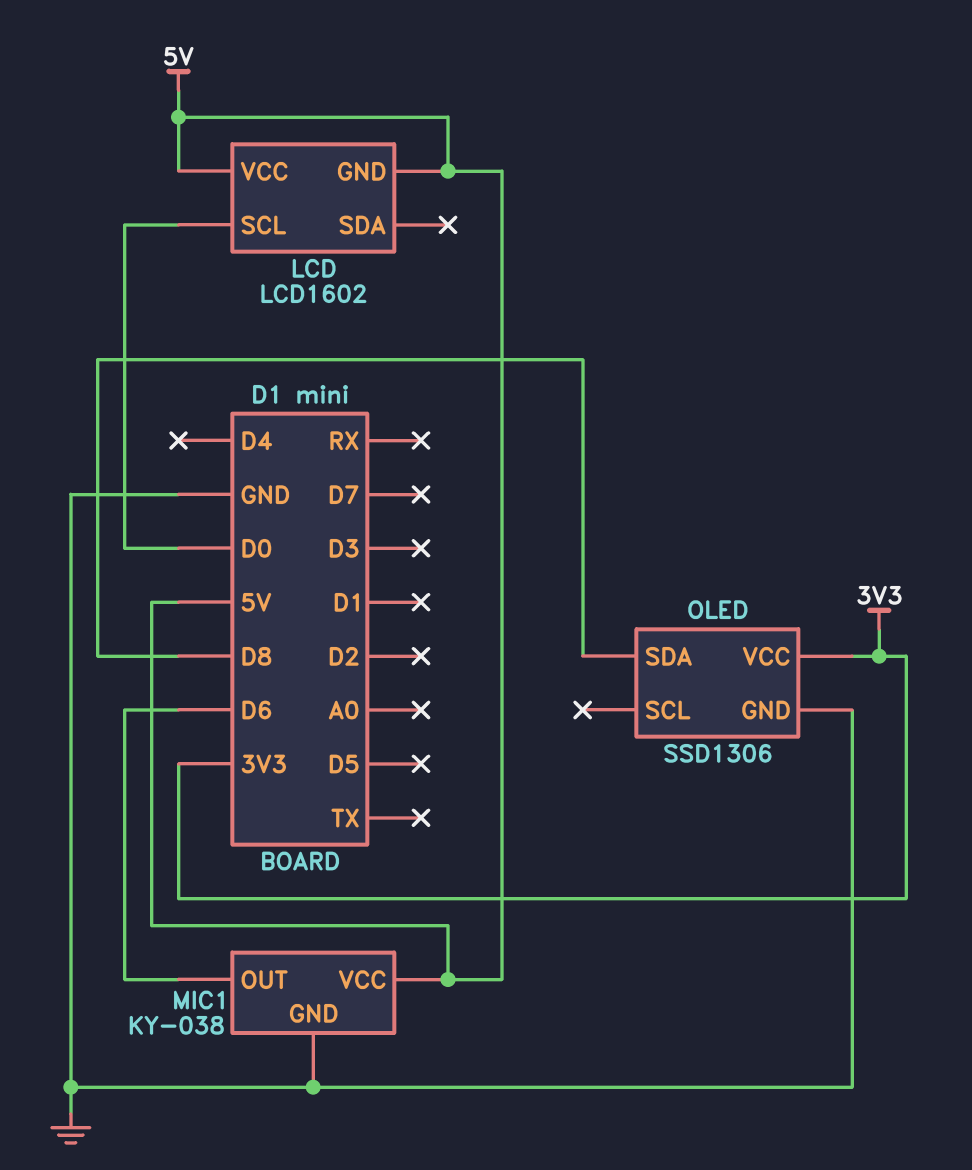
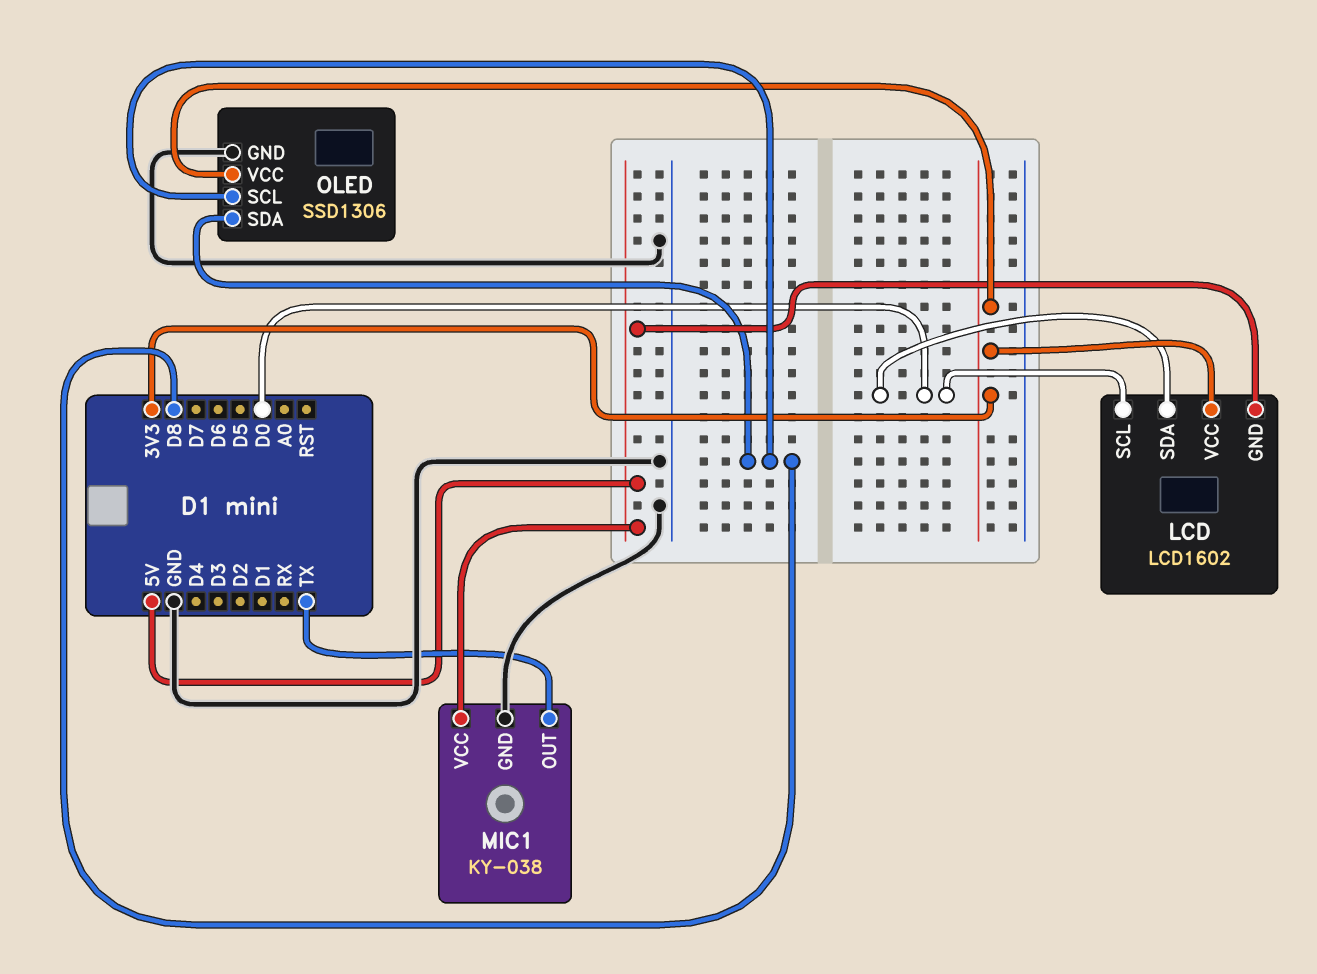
LCD pin SDA: none -> D0
LCD pin VCC: 5V -> 3V3
MIC1 pin OUT: D6 -> TX
OLED pin SCL: none -> D8

